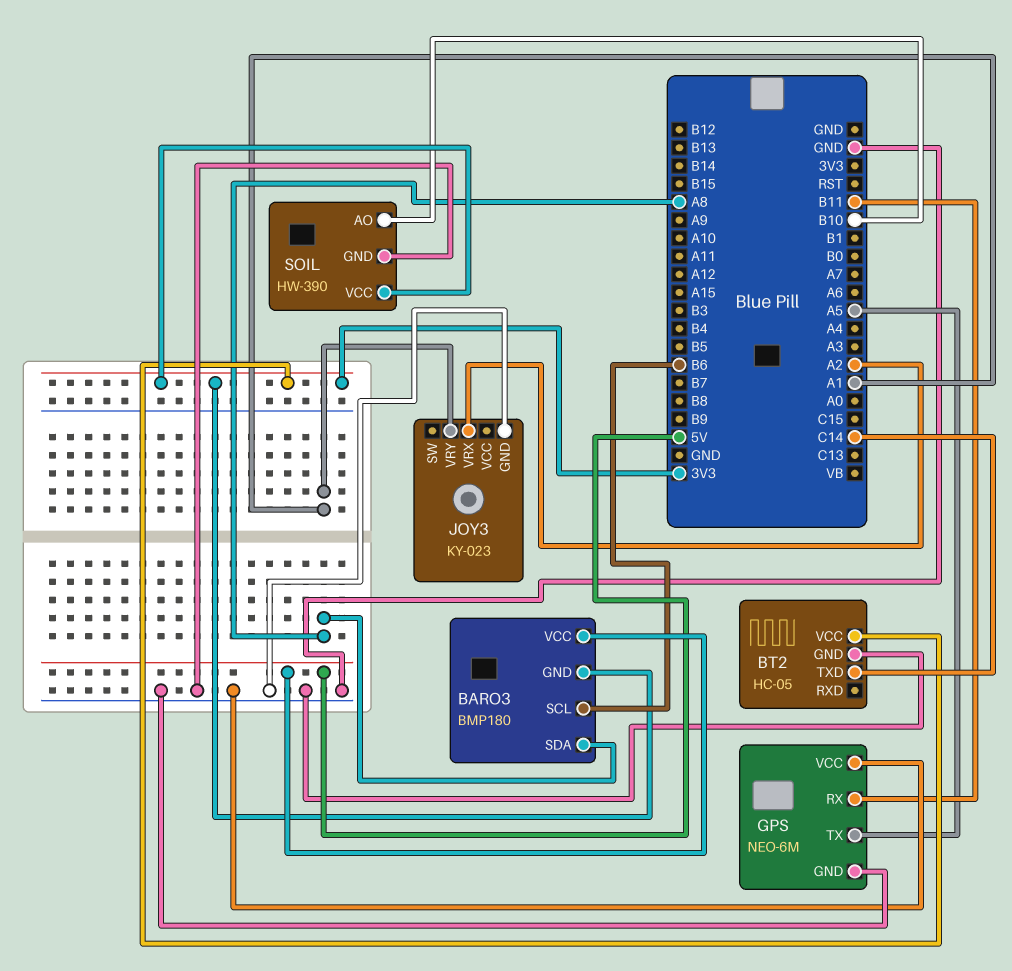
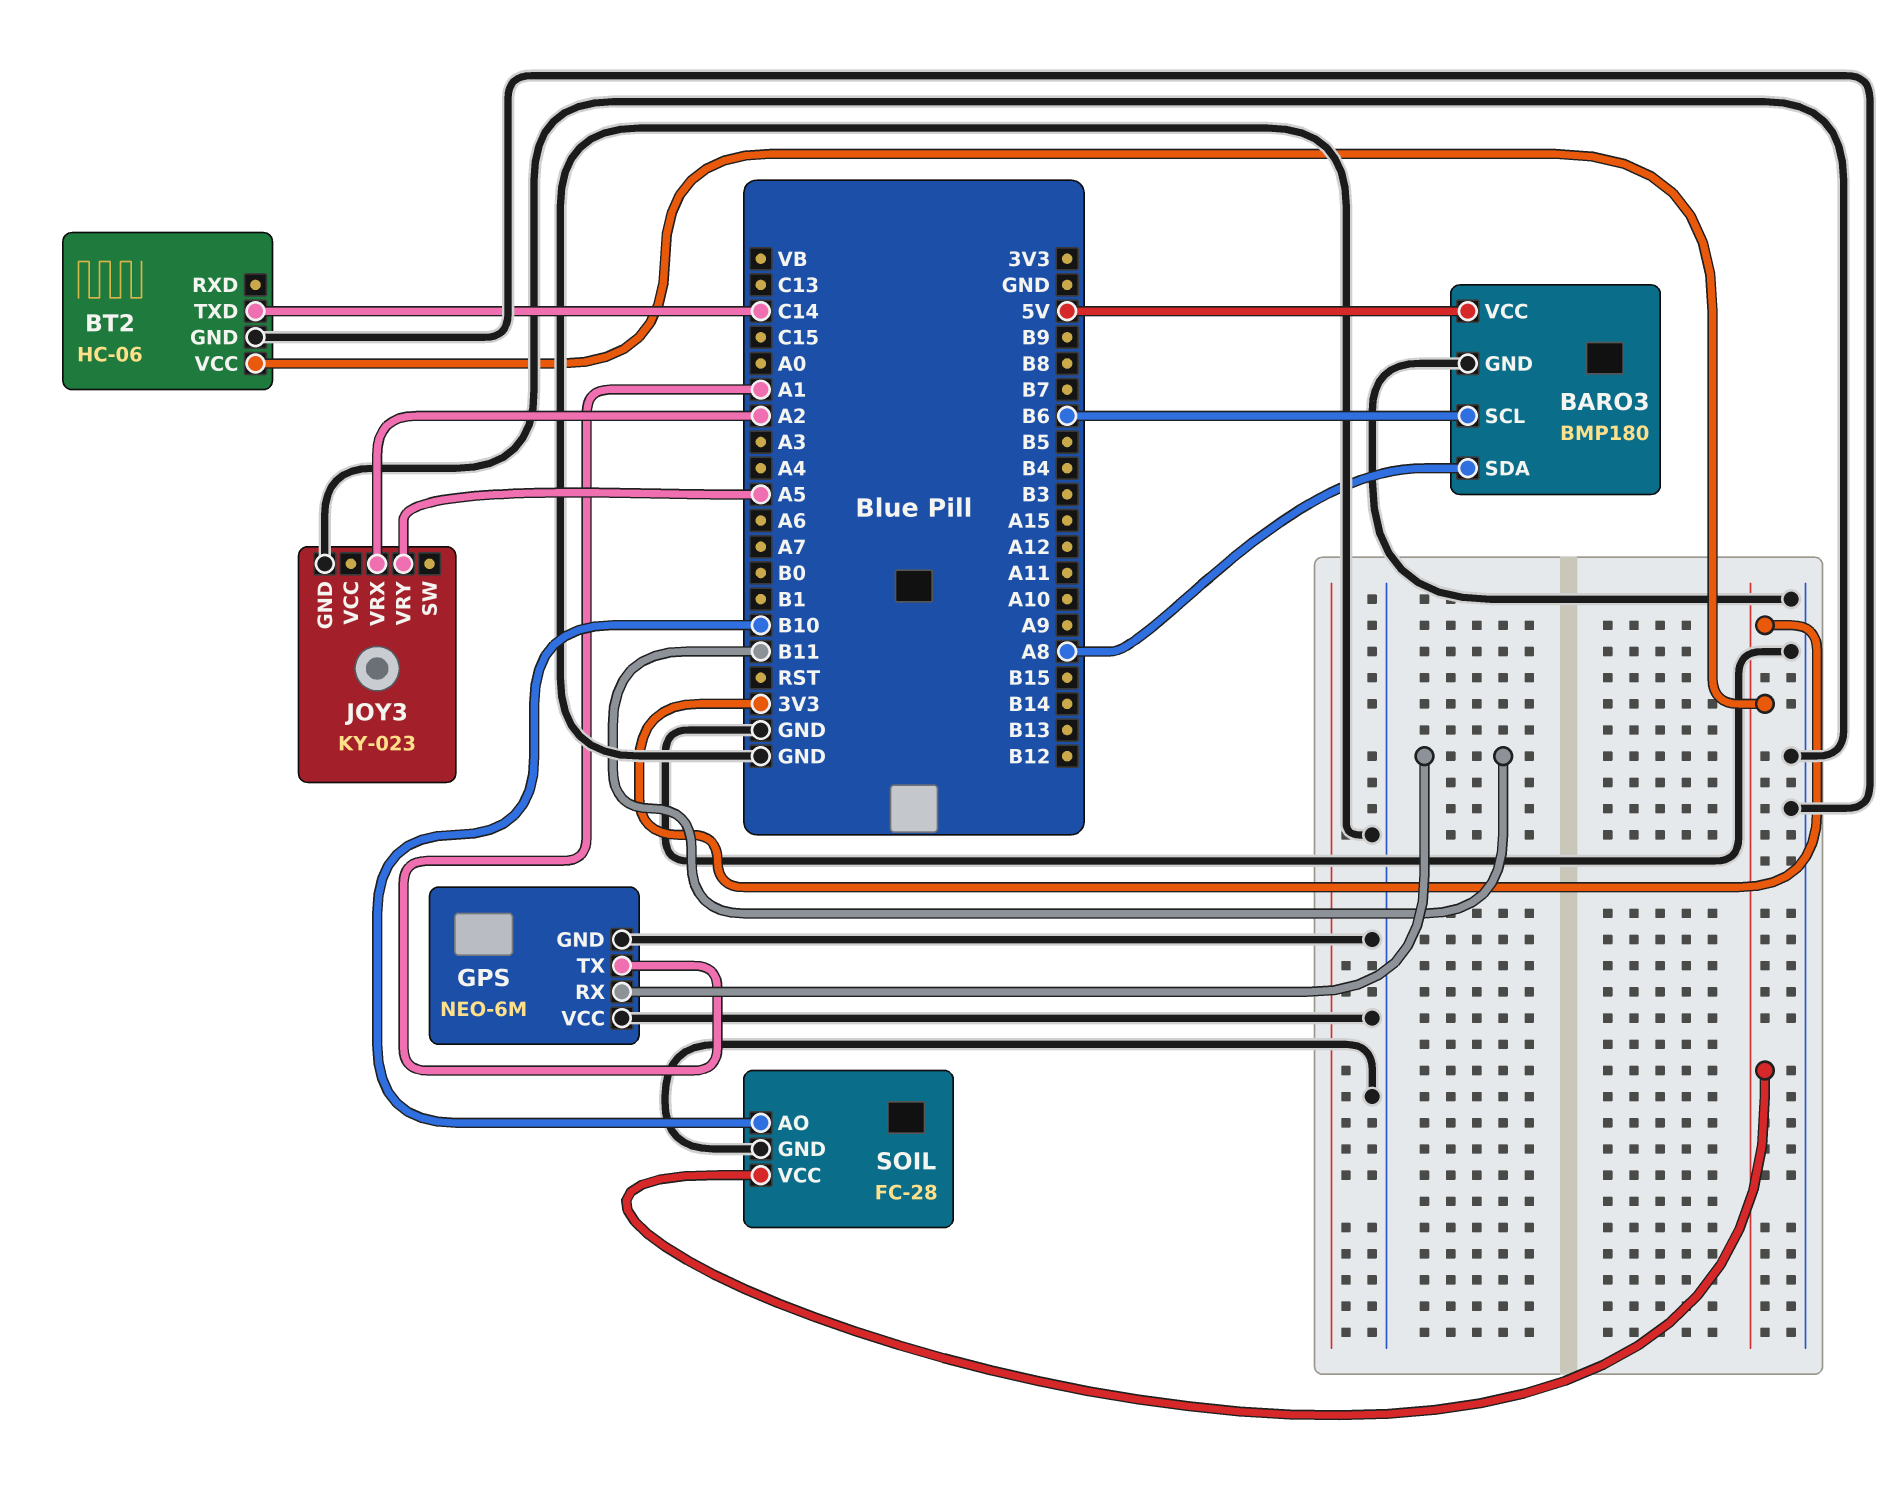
BARO3 pin GND: 3V3 -> GND
BT2: HC-05 -> HC-06
GPS pin TX: A5 -> A1
JOY3 pin VRY: A1 -> A5
SOIL: HW-390 -> FC-28

